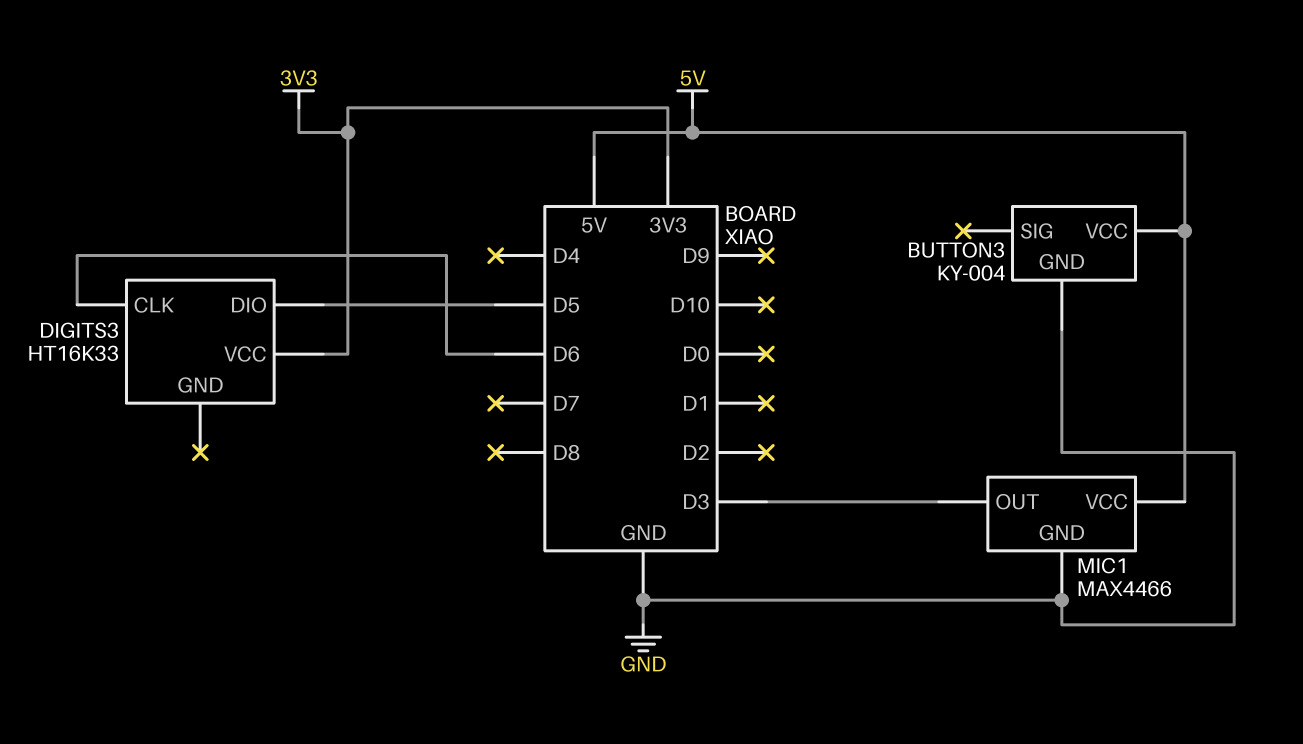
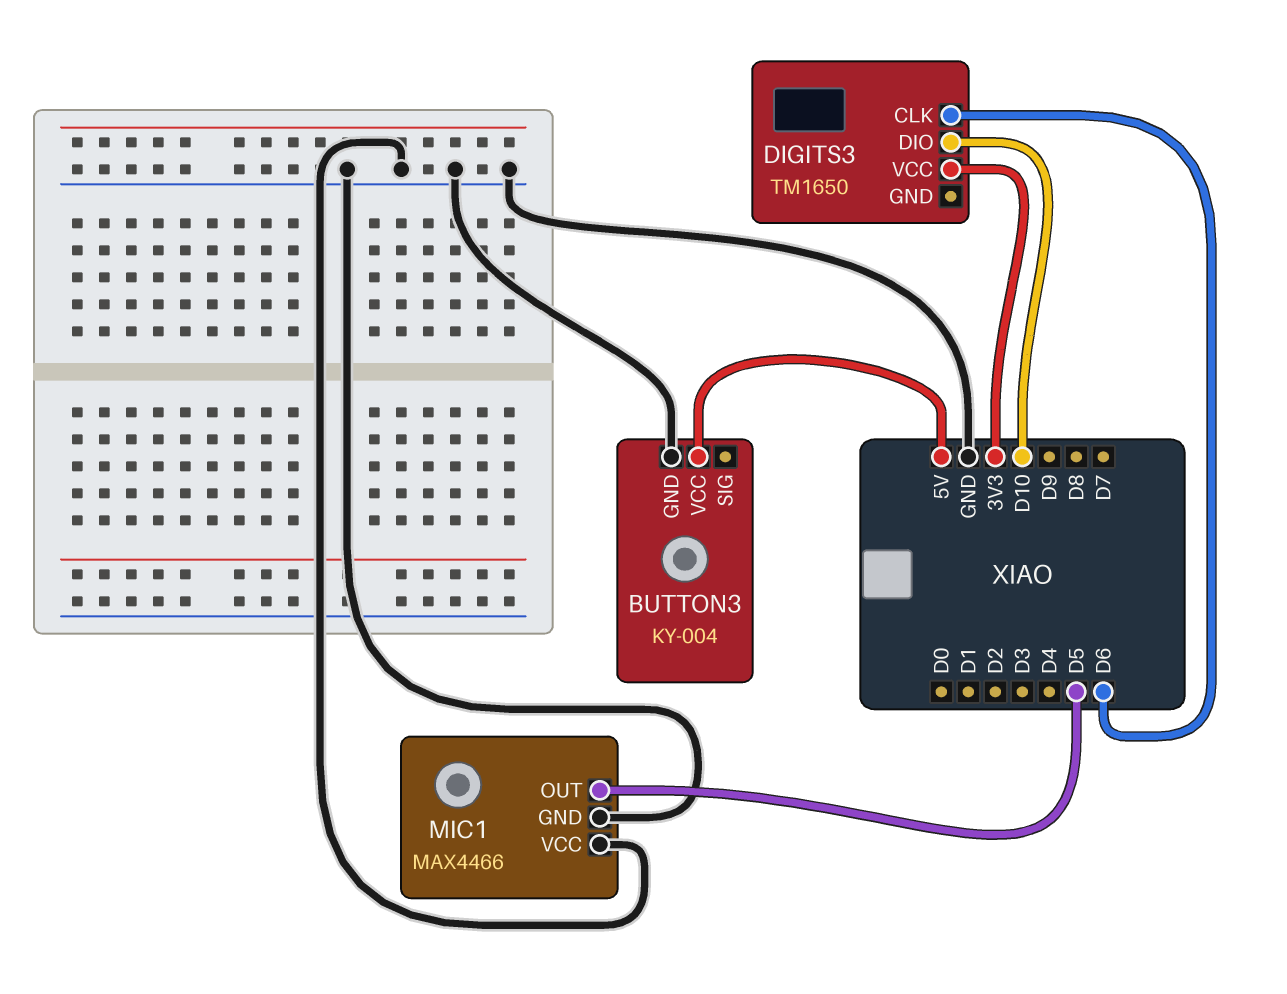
DIGITS3: HT16K33 -> TM1650
DIGITS3 pin DIO: D5 -> D10
MIC1 pin OUT: D3 -> D5
MIC1 pin VCC: 5V -> GND

